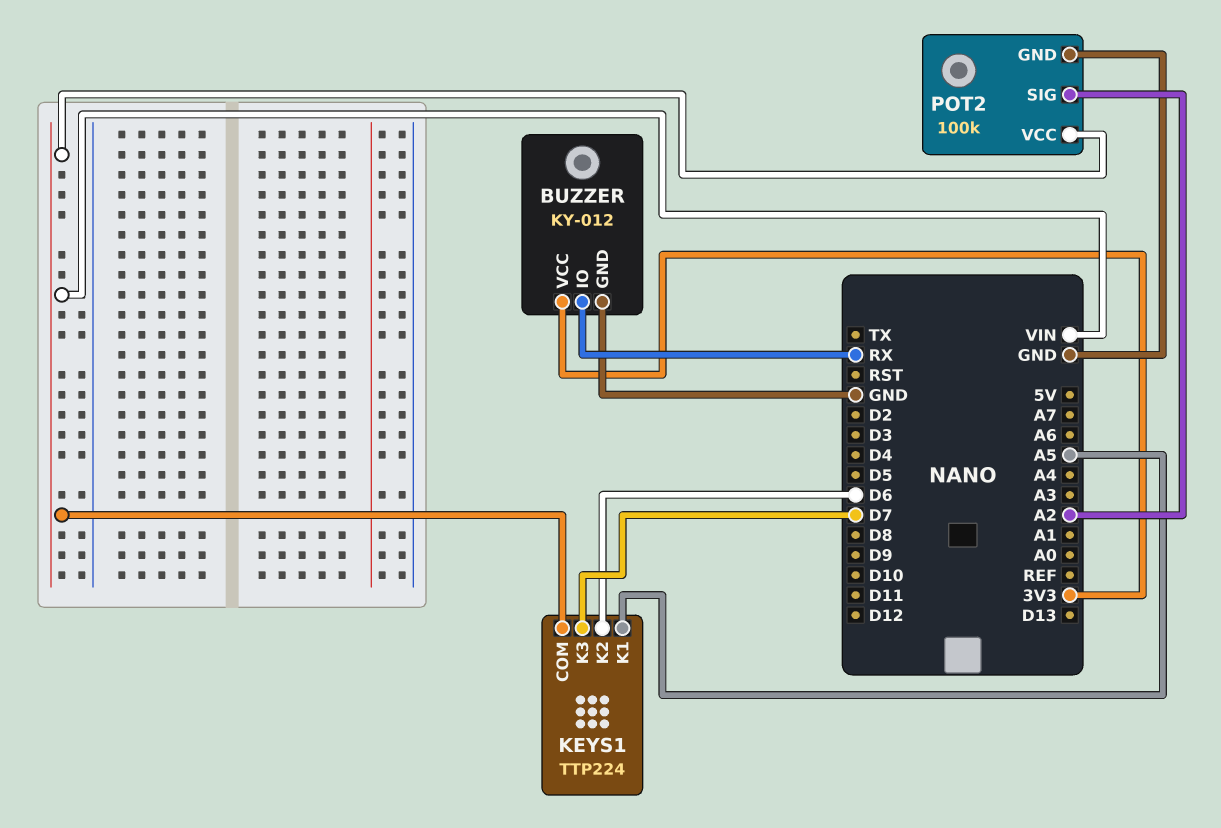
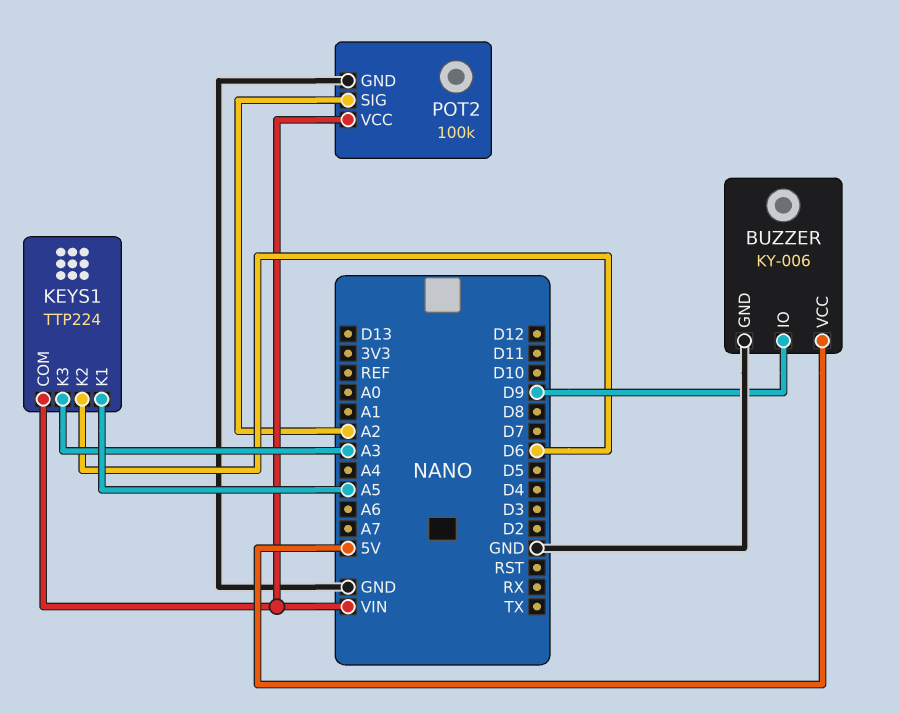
BUZZER: KY-012 -> KY-006
BUZZER pin IO: RX -> D9
BUZZER pin VCC: 3V3 -> 5V
KEYS1 pin K3: D7 -> A3

